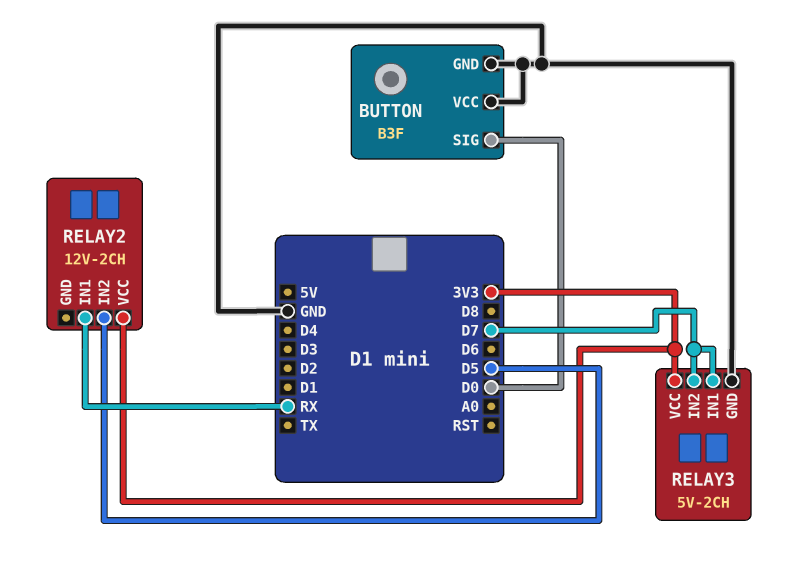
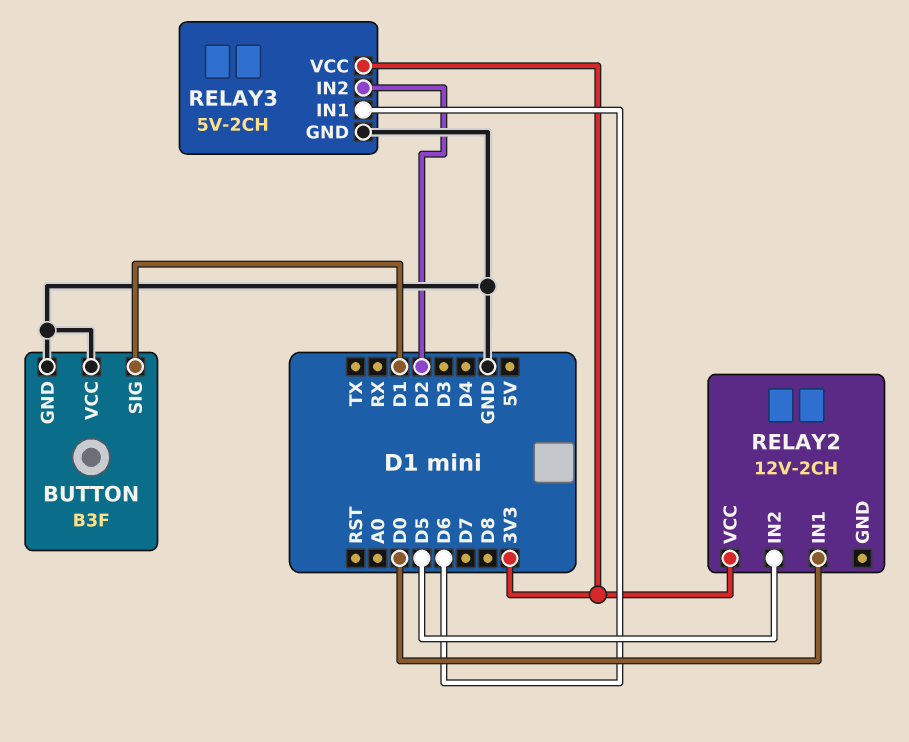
BUTTON pin SIG: D0 -> D1
RELAY2 pin IN1: RX -> D0
RELAY3 pin IN1: D7 -> D6
RELAY3 pin IN2: D7 -> D2

